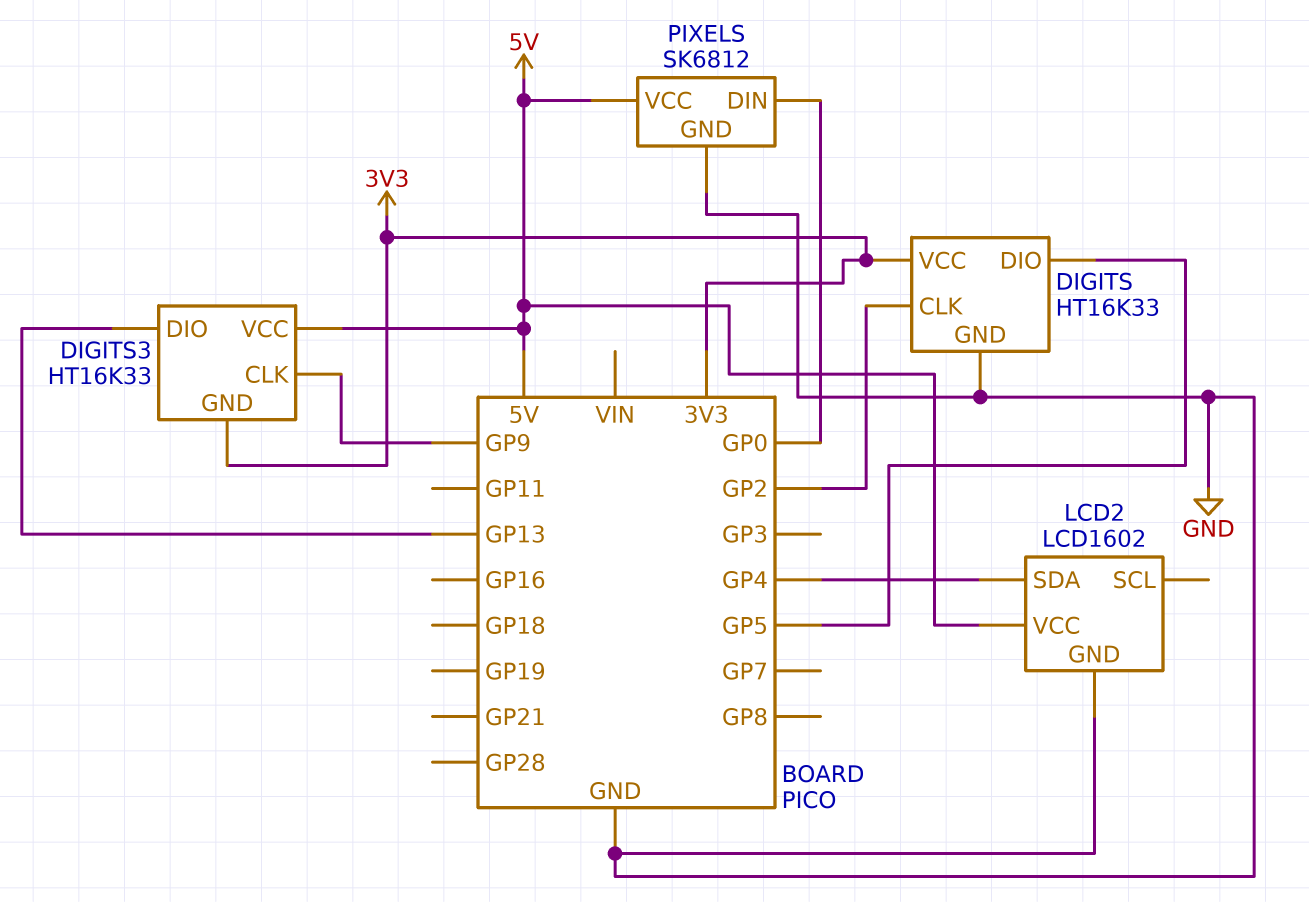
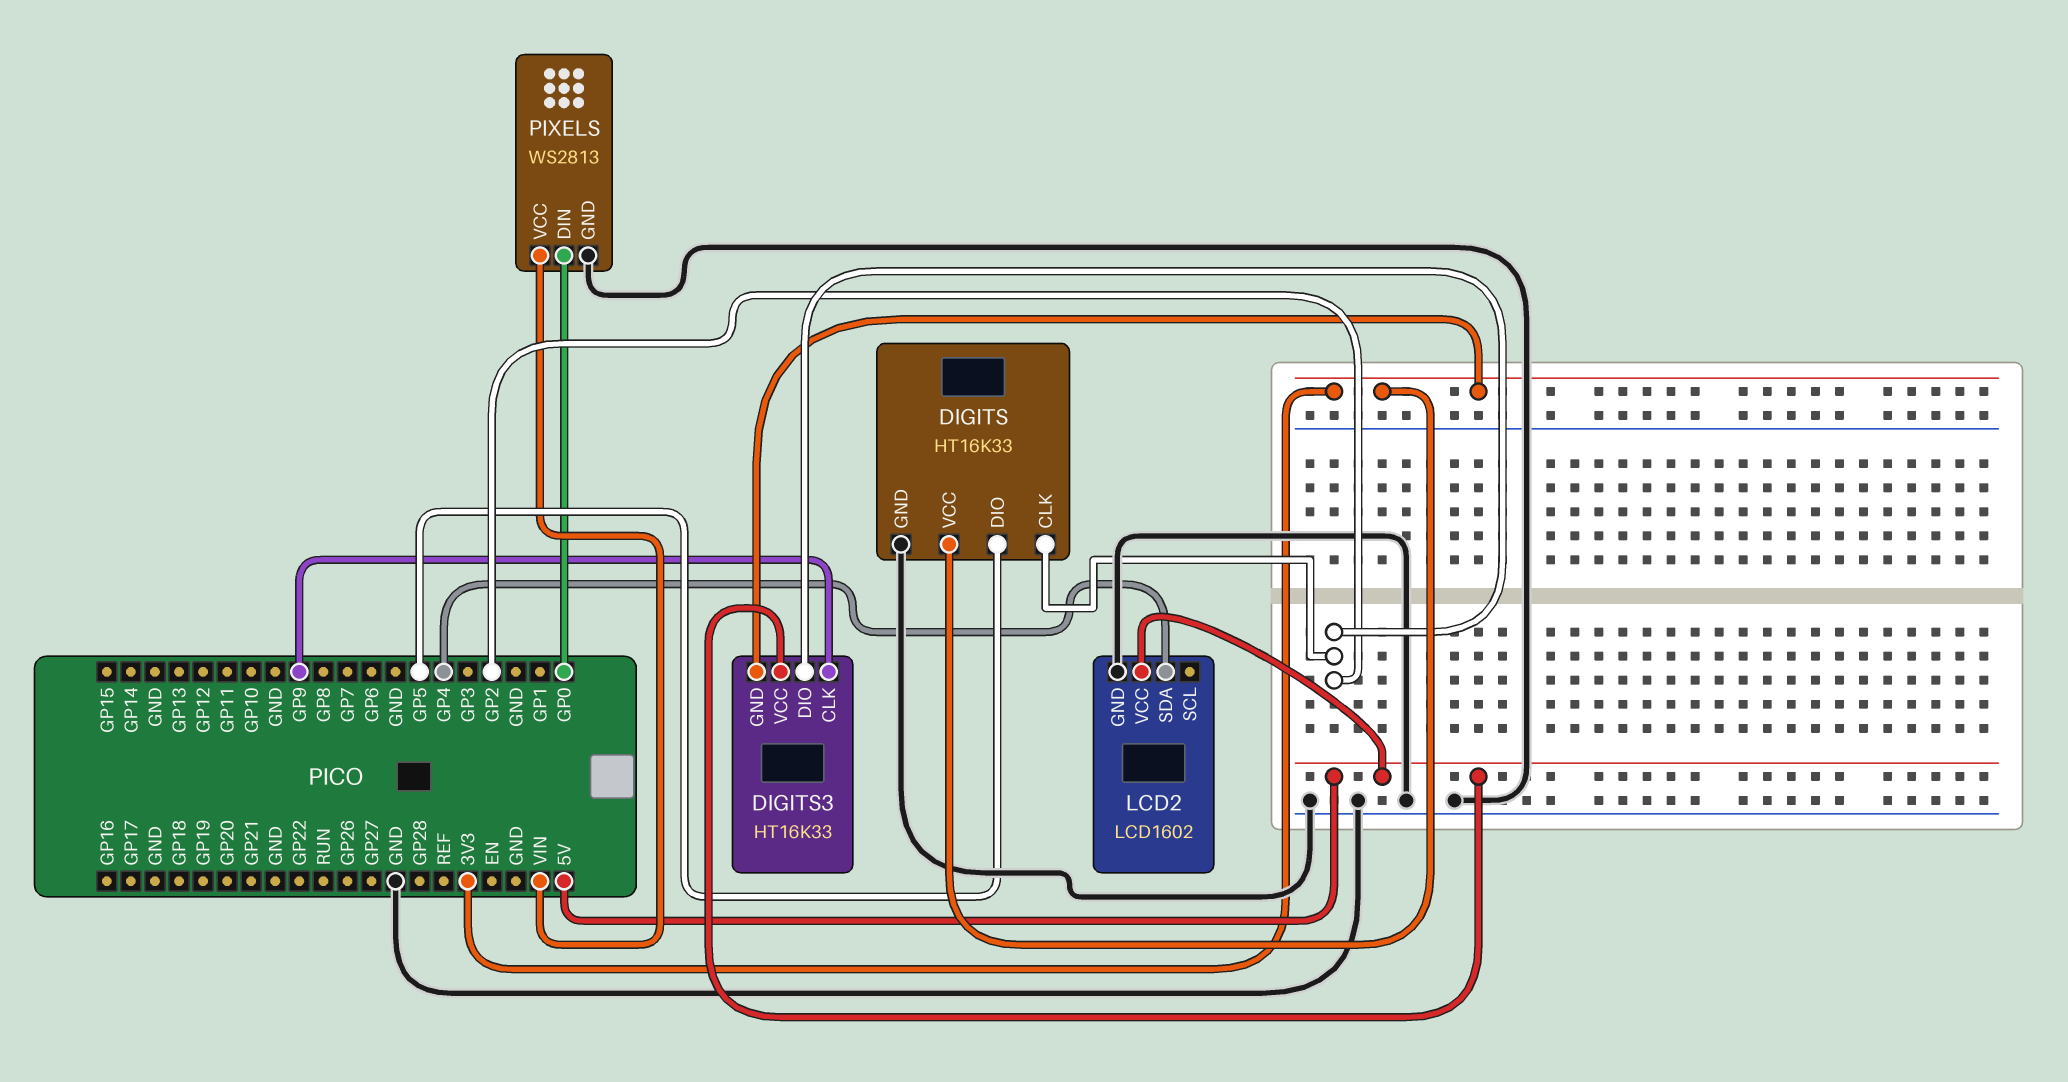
DIGITS3 pin DIO: GP13 -> GP2
PIXELS: SK6812 -> WS2813
PIXELS pin VCC: 5V -> VIN

